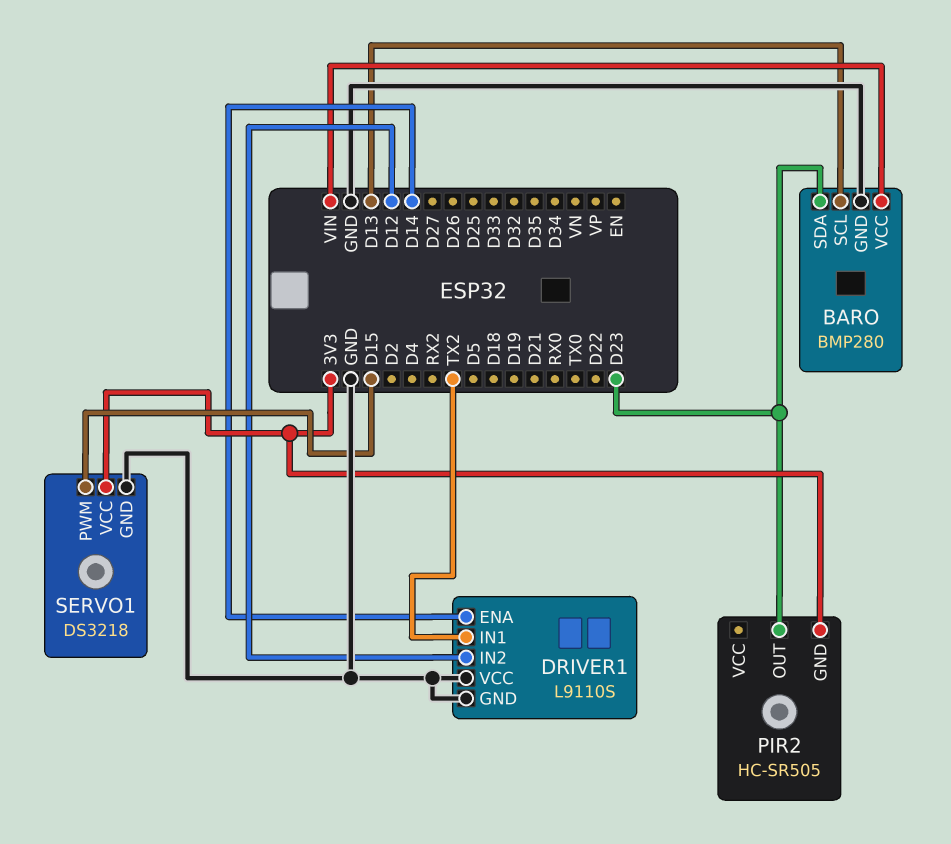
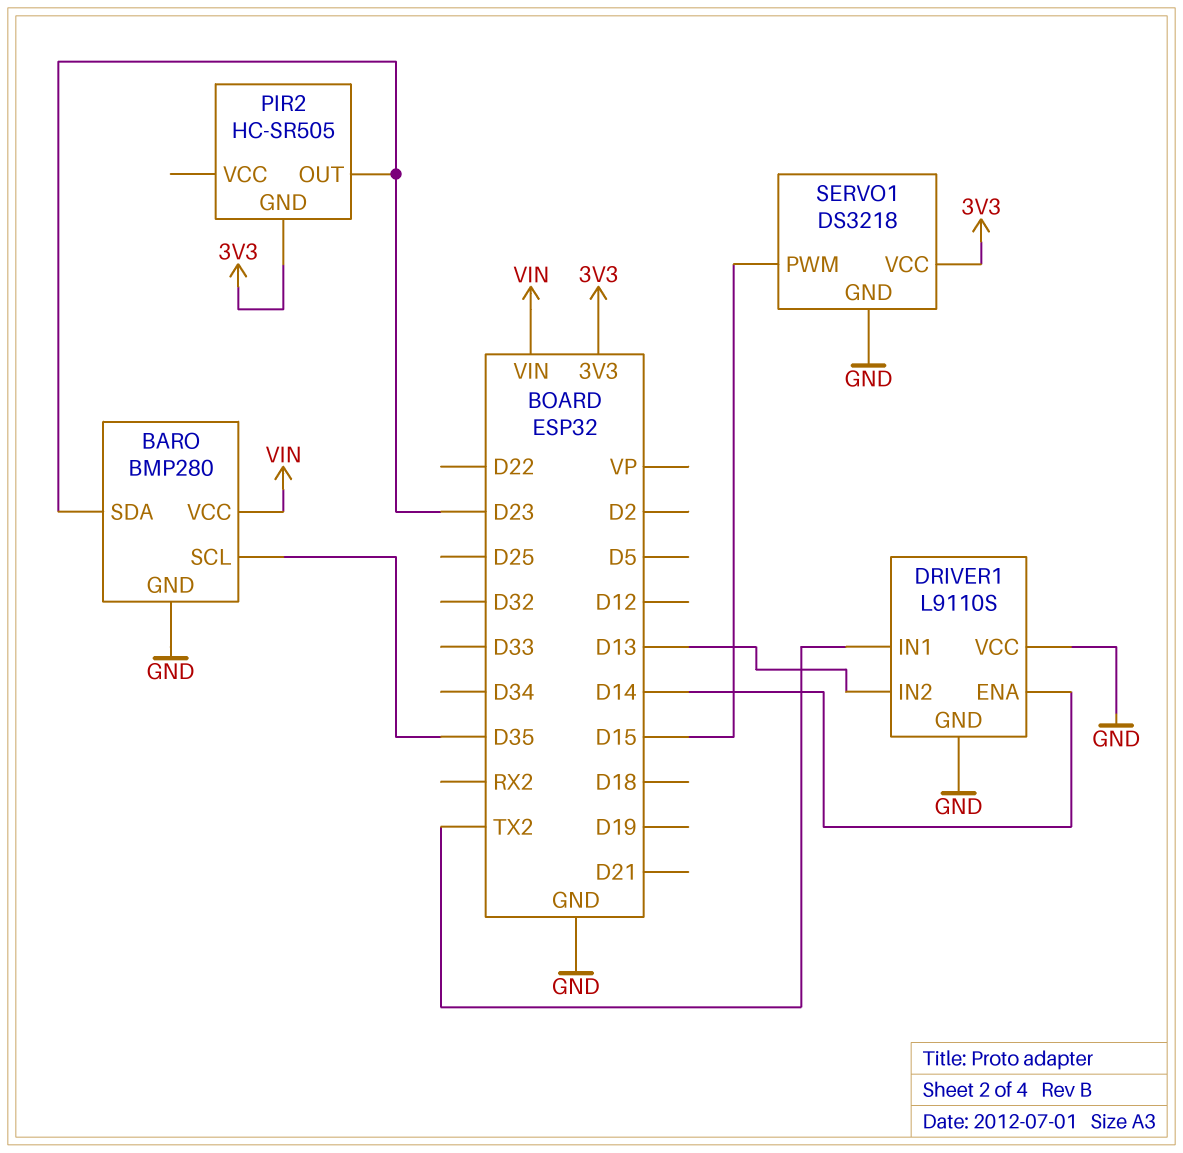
BARO pin SCL: D13 -> D35
DRIVER1 pin IN2: D12 -> D13

